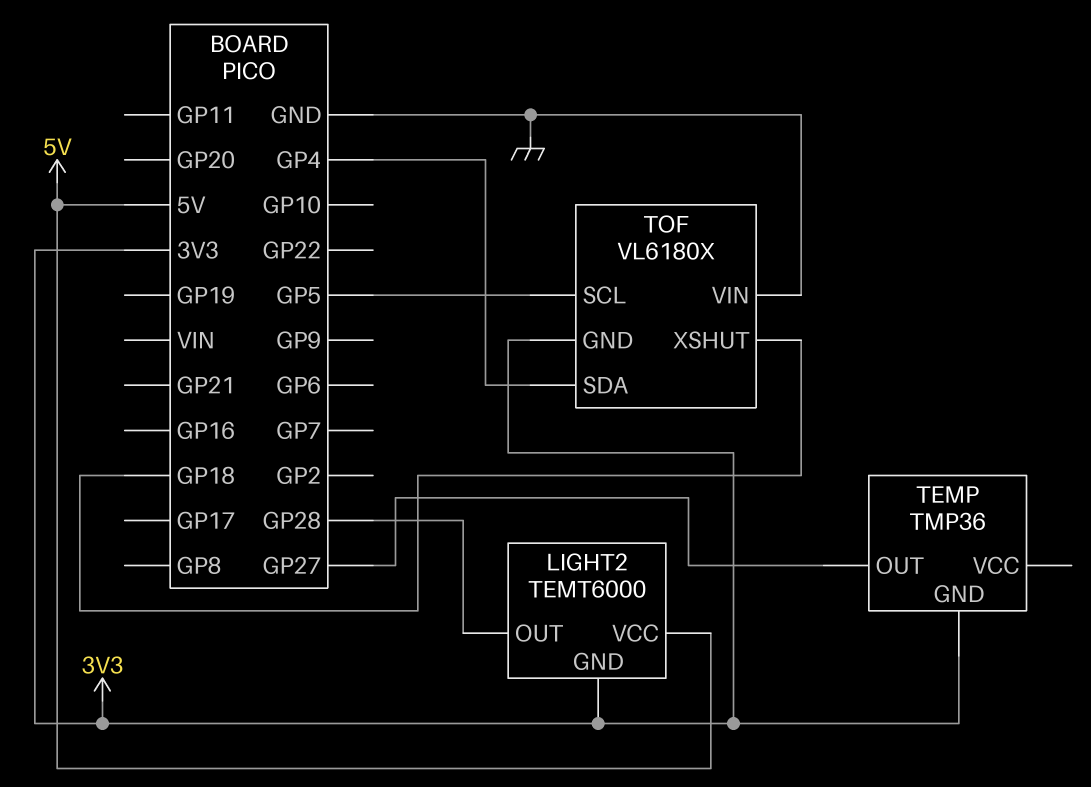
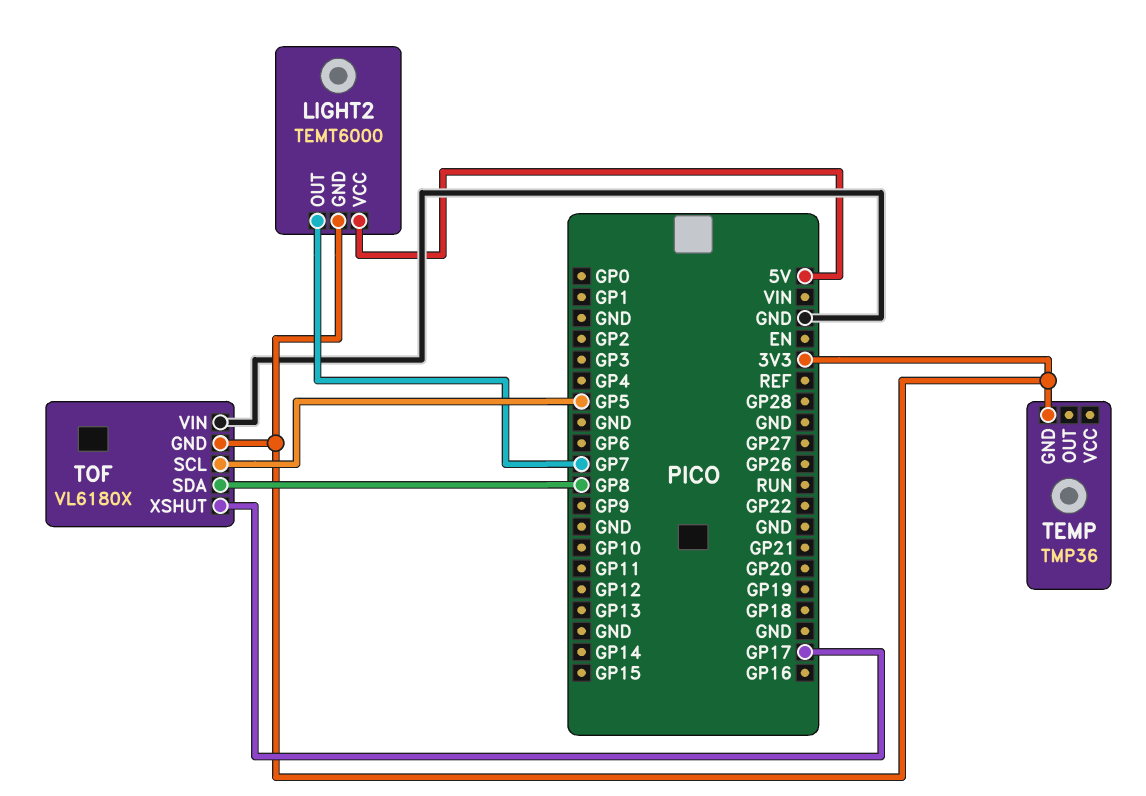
LIGHT2 pin OUT: GP28 -> GP7
TEMP pin OUT: GP27 -> none
TOF pin SDA: GP4 -> GP8
TOF pin XSHUT: GP18 -> GP17

